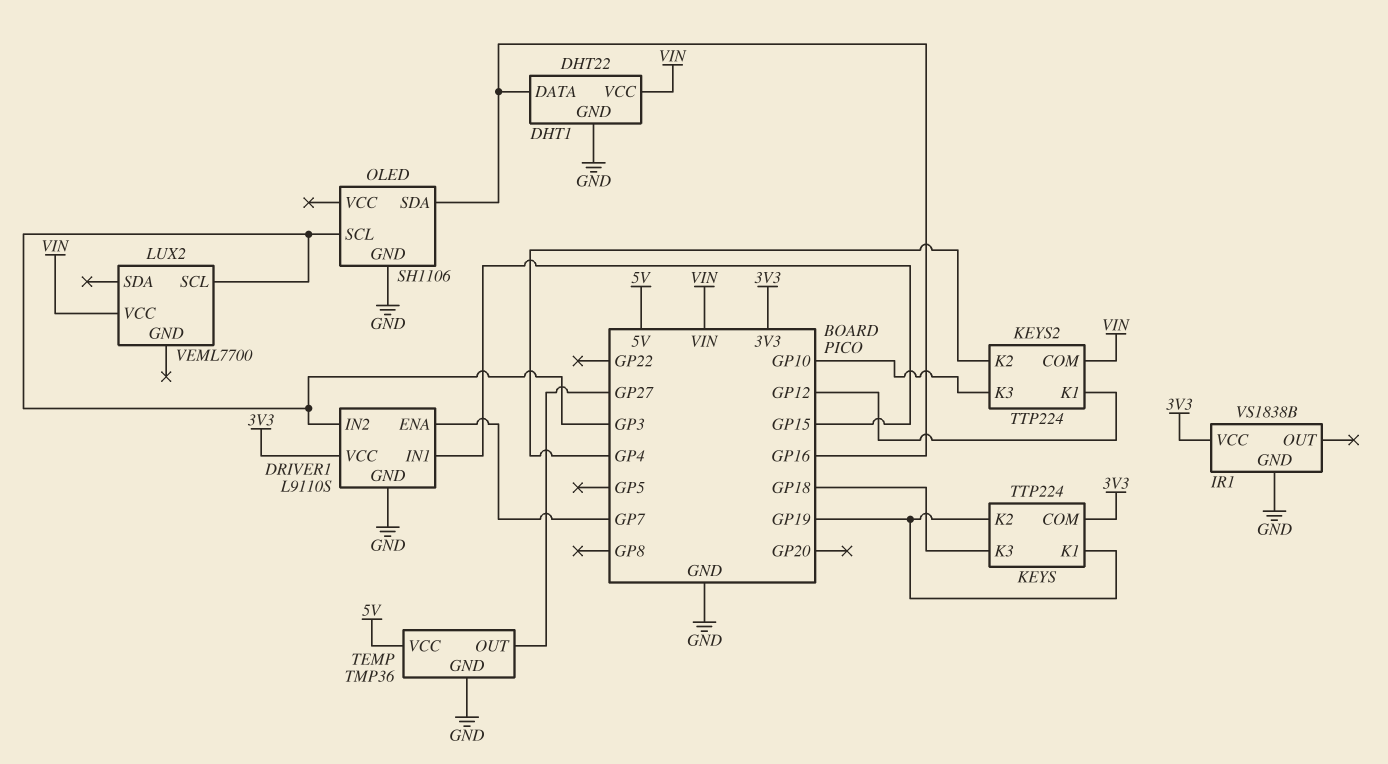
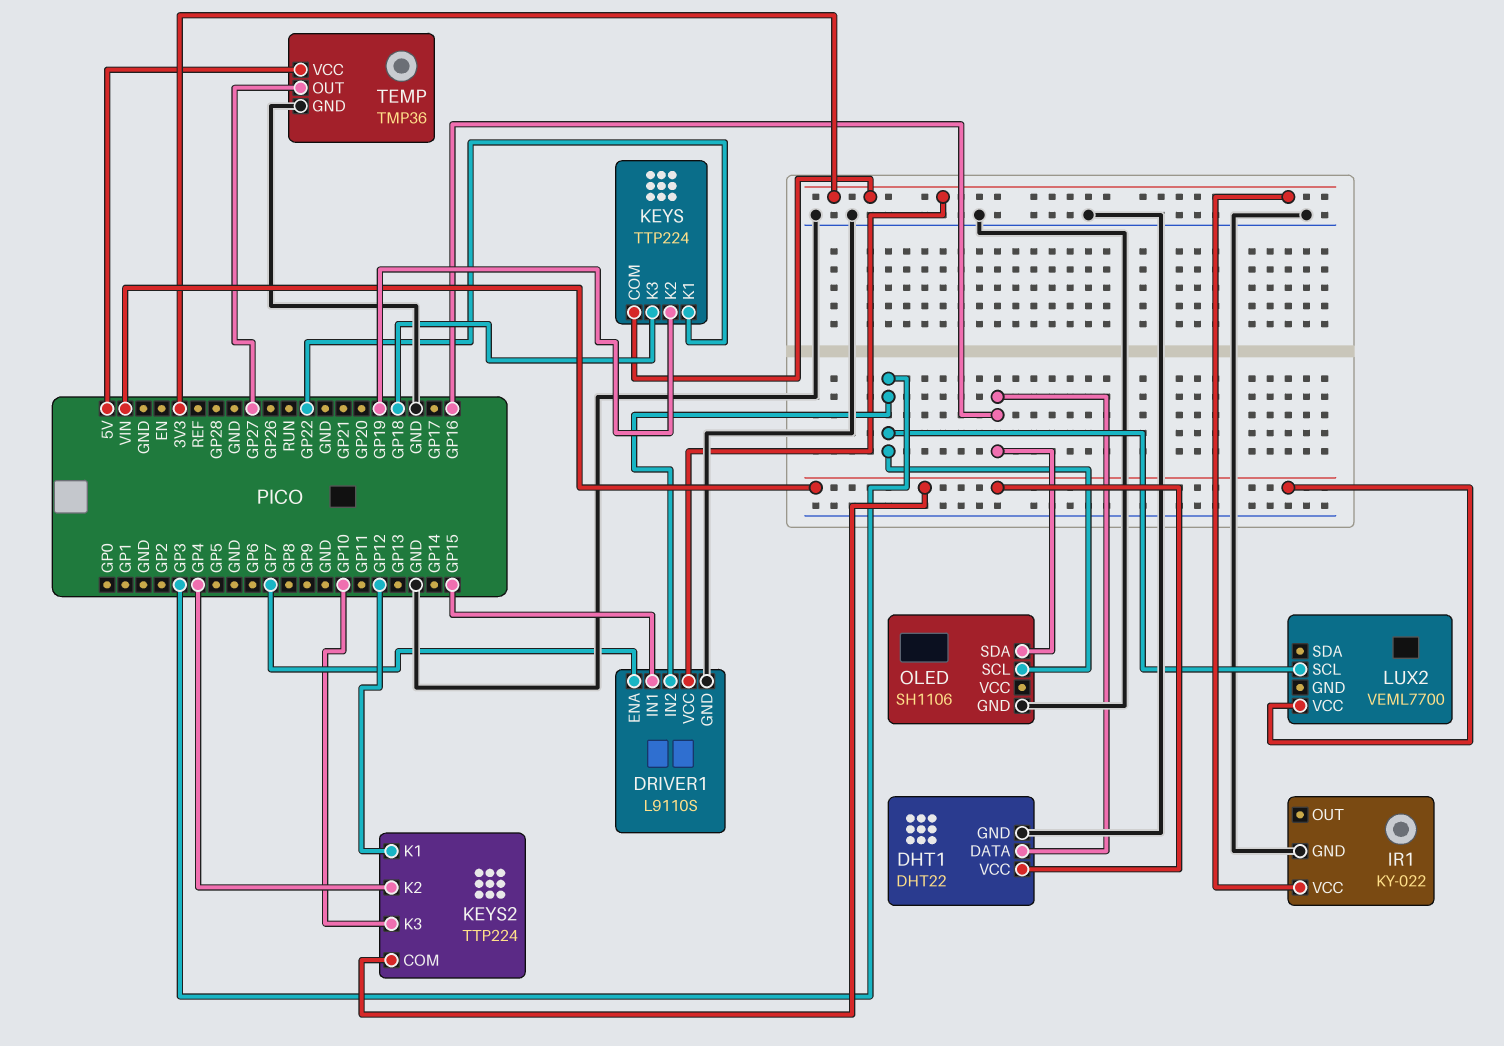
IR1: VS1838B -> KY-022
KEYS pin K1: GP19 -> GP22

